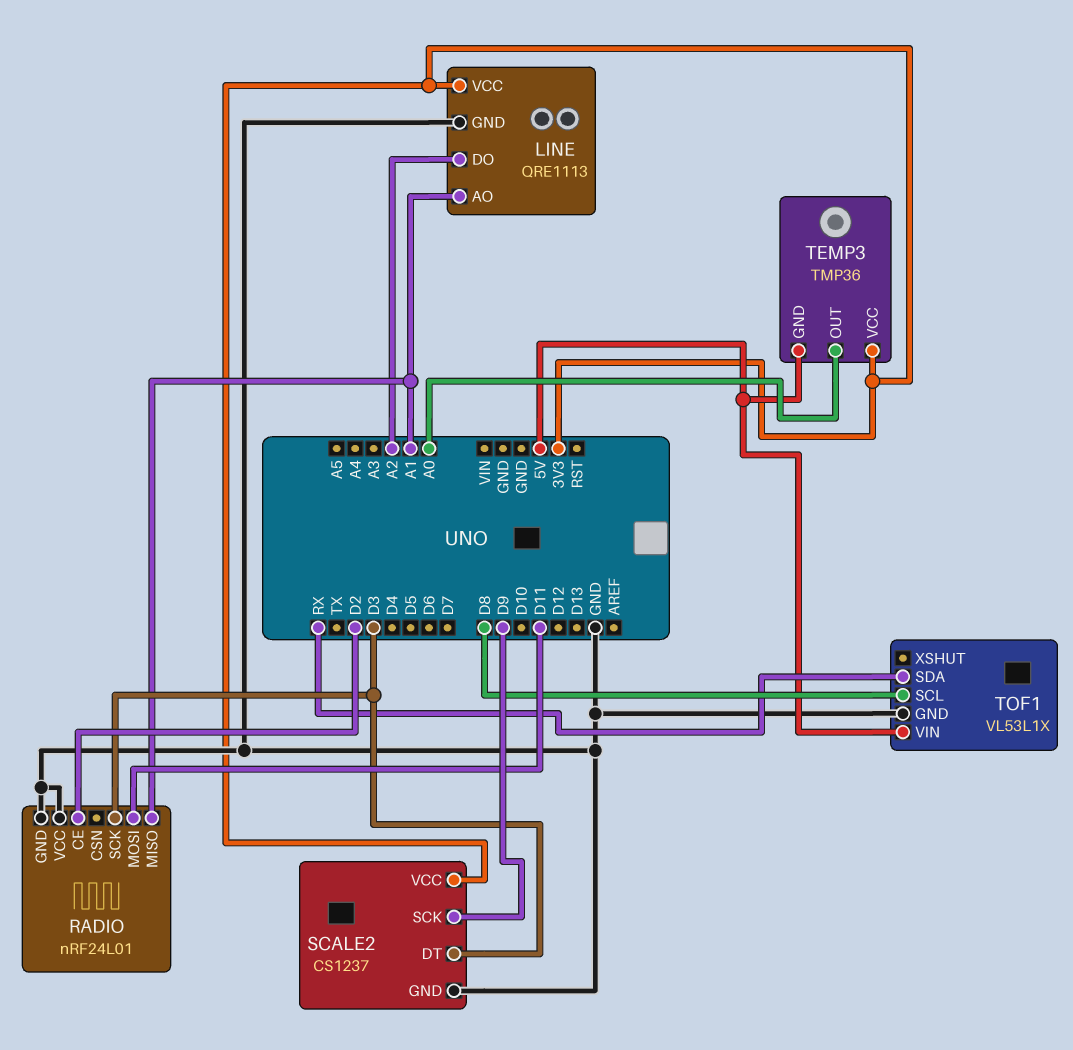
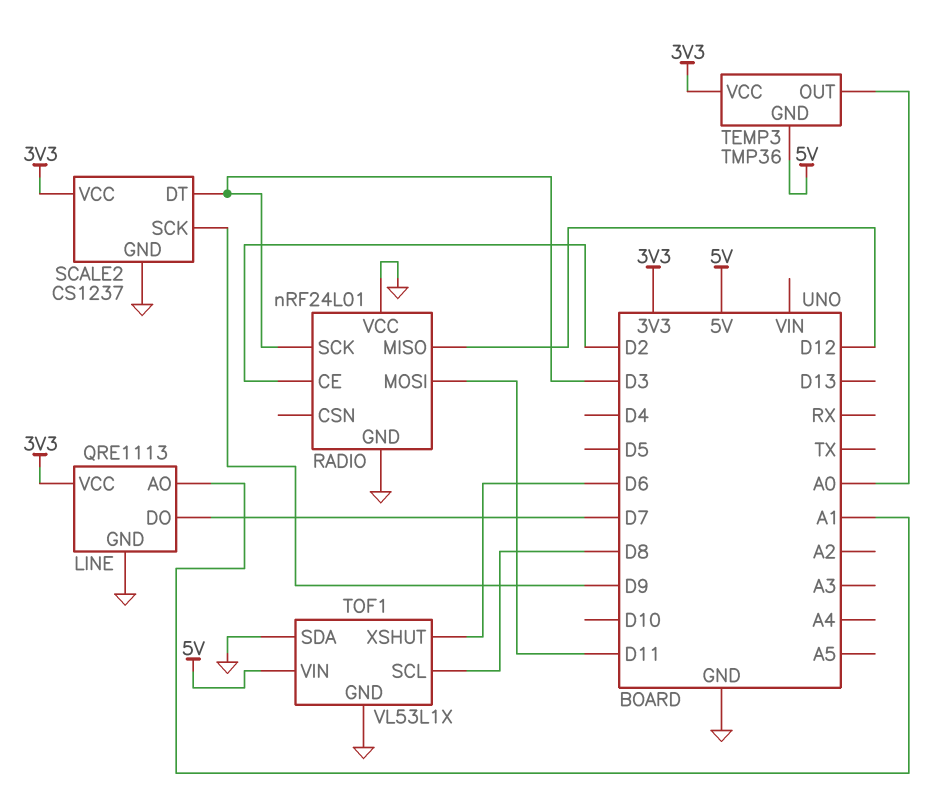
LINE pin DO: A2 -> D7
RADIO pin MISO: A1 -> D12
TOF1 pin SDA: RX -> GND
TOF1 pin XSHUT: none -> D6

